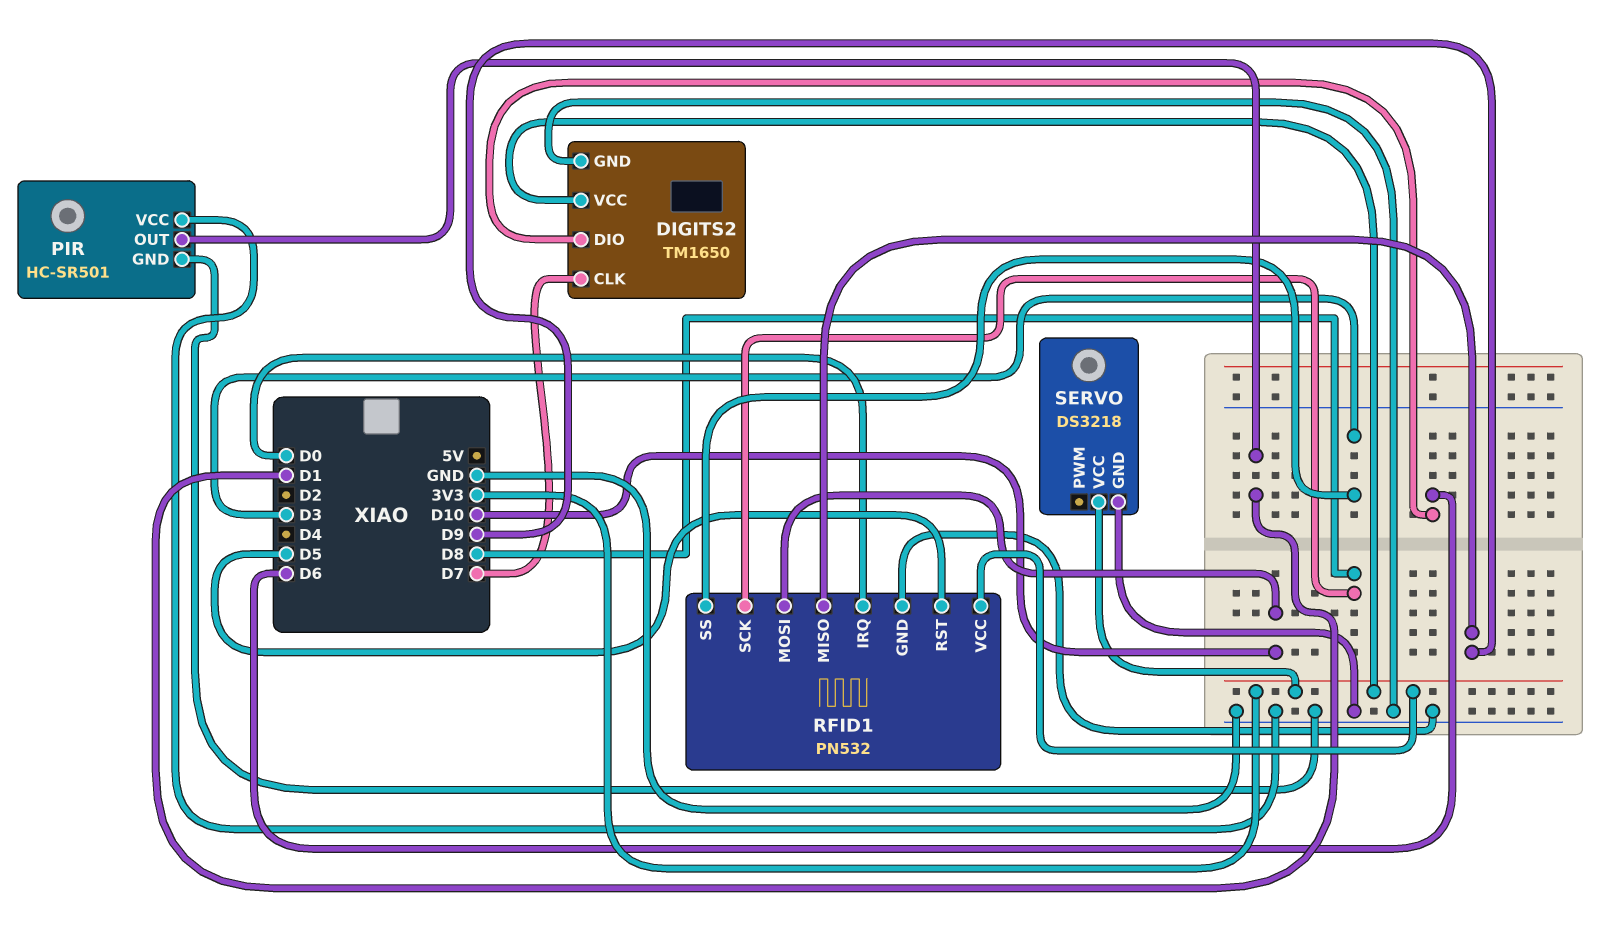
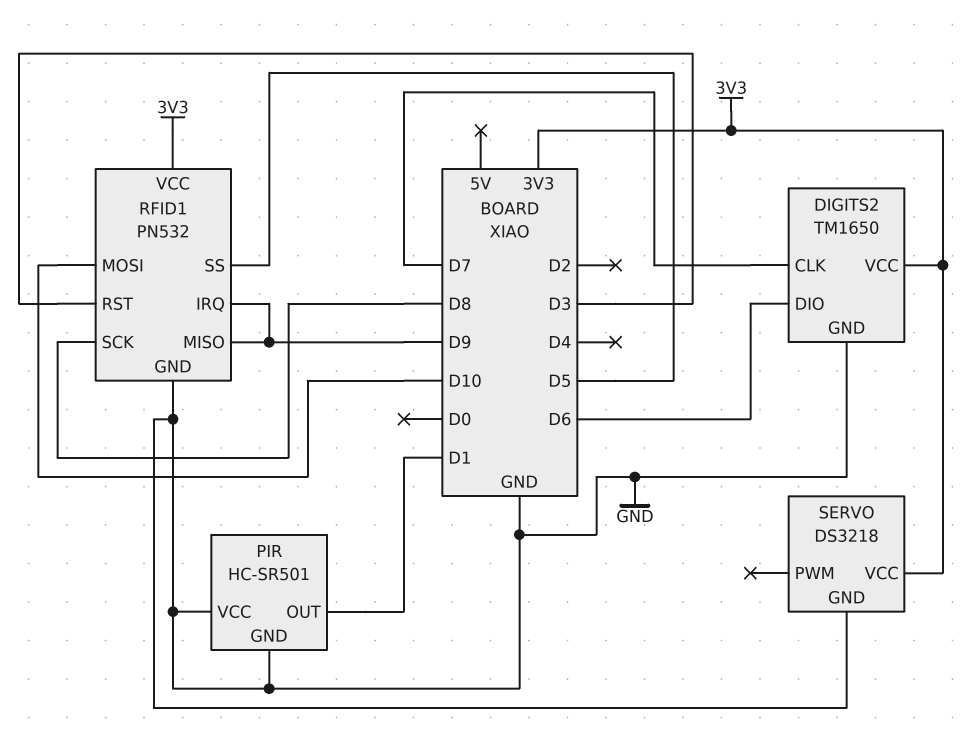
RFID1 pin IRQ: D0 -> D9
RFID1 pin RST: D5 -> D3
RFID1 pin SS: D3 -> D5

